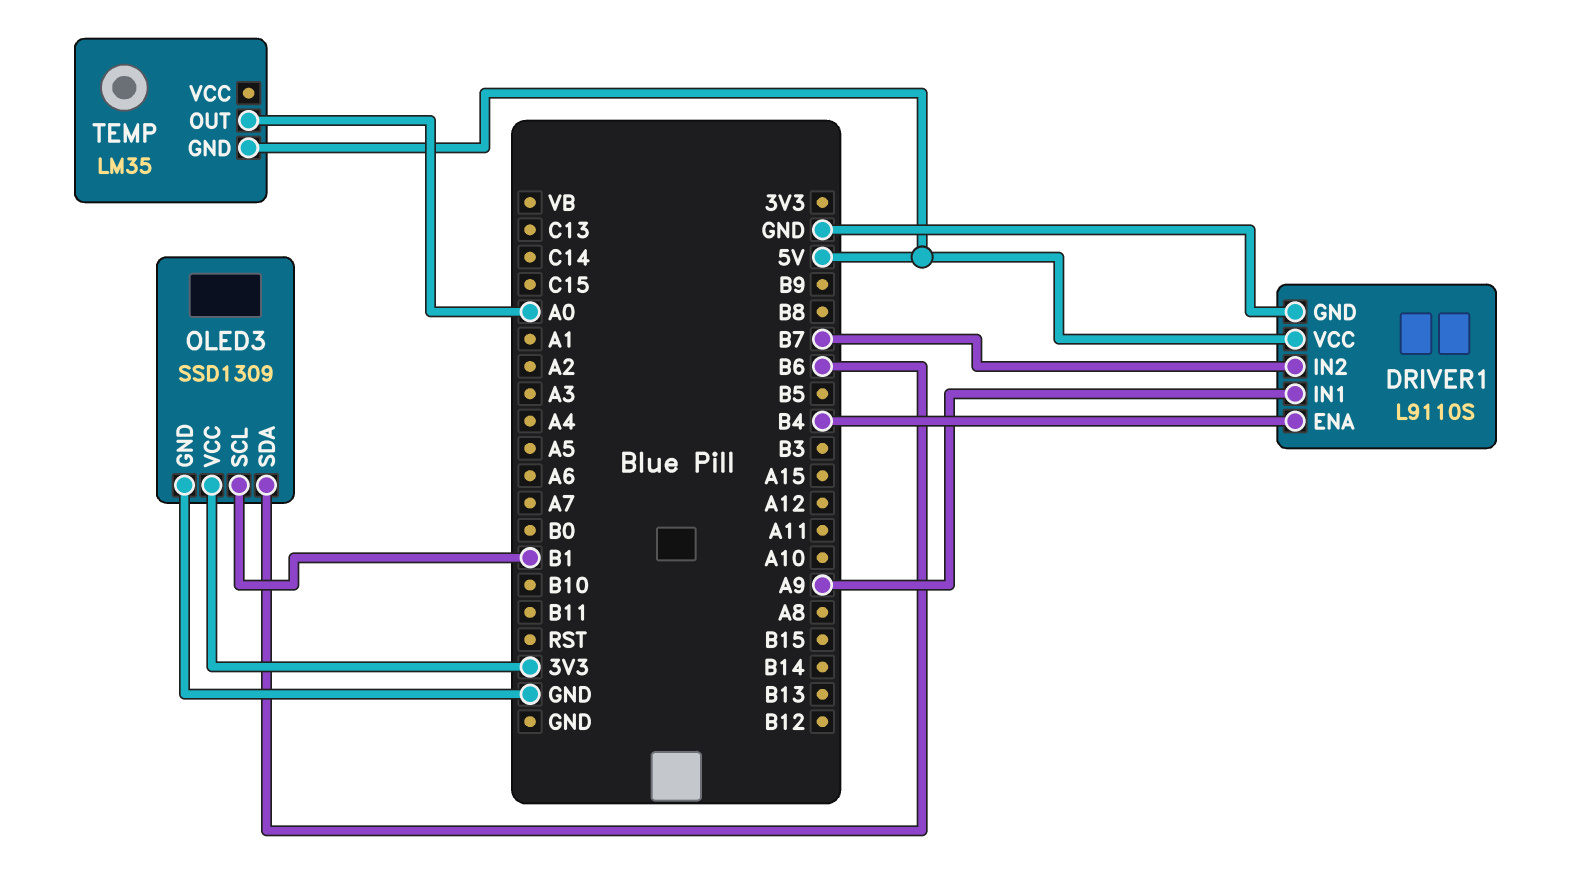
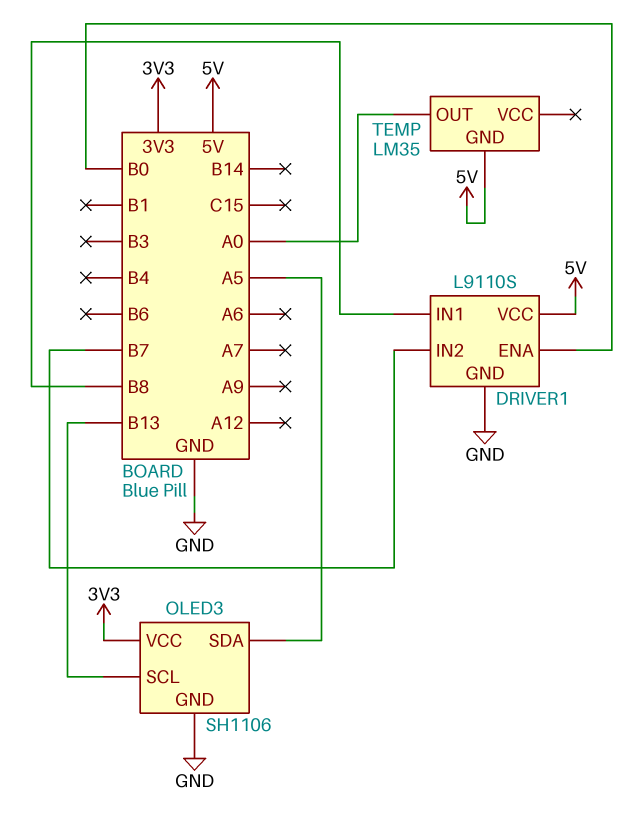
DRIVER1 pin ENA: B4 -> B0
DRIVER1 pin IN1: A9 -> B8
OLED3: SSD1309 -> SH1106
OLED3 pin SCL: B1 -> B13
OLED3 pin SDA: B6 -> A5

